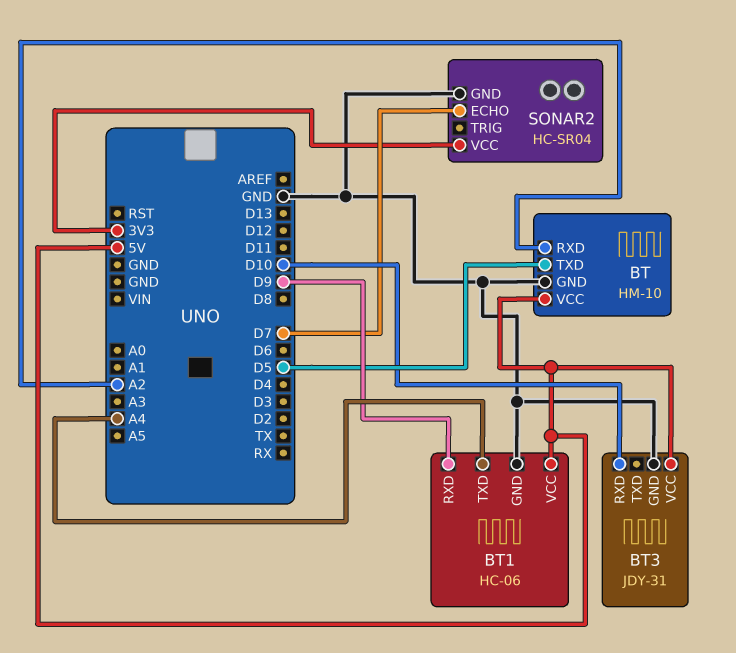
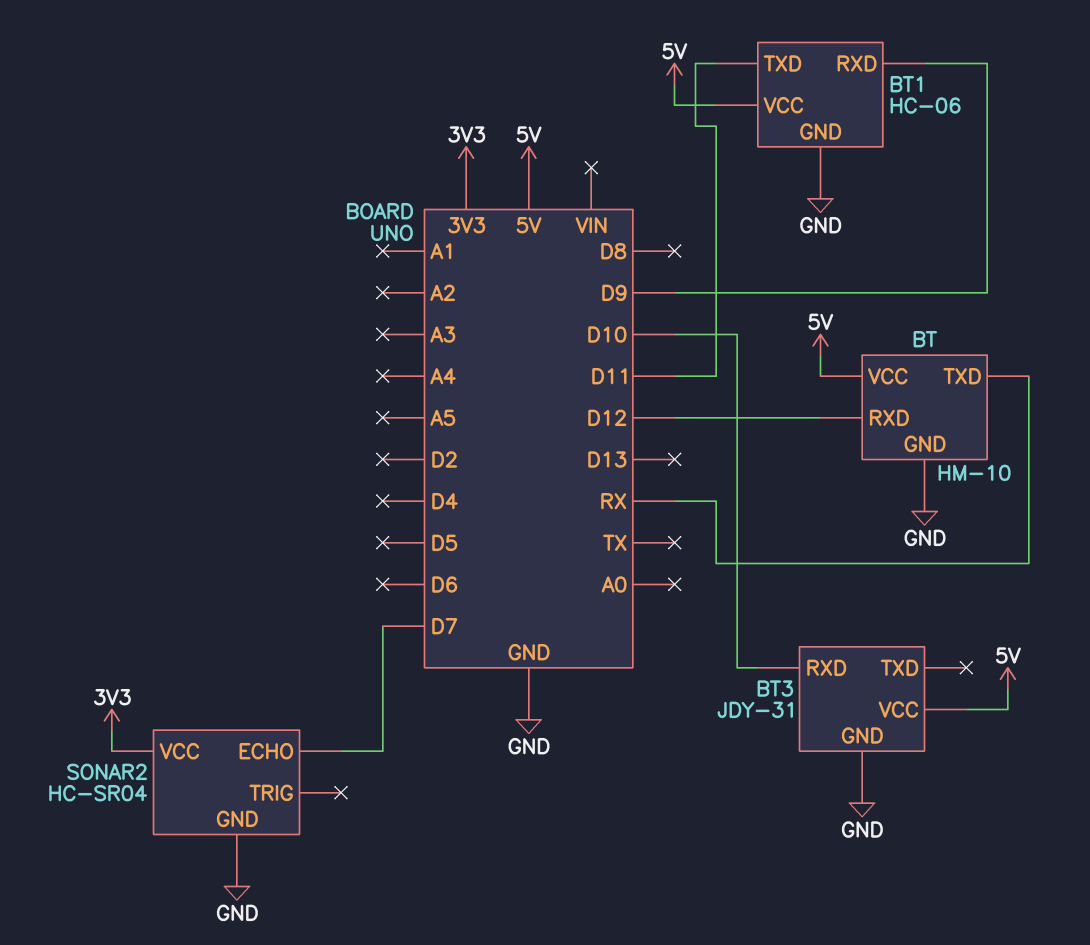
BT pin RXD: A2 -> D12
BT pin TXD: D5 -> RX
BT1 pin TXD: A4 -> D11

